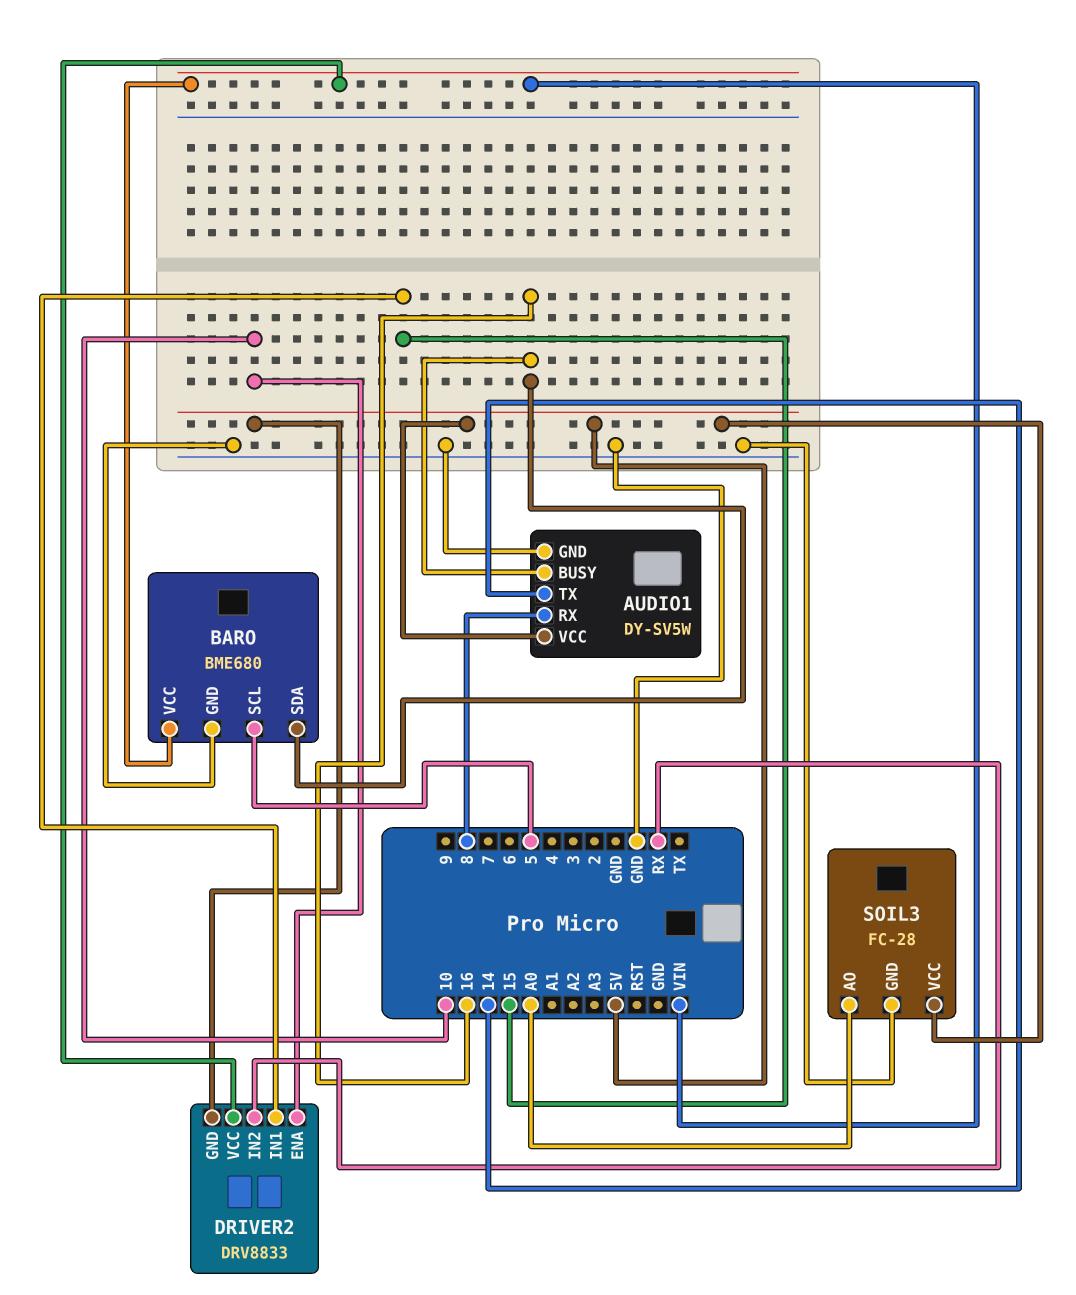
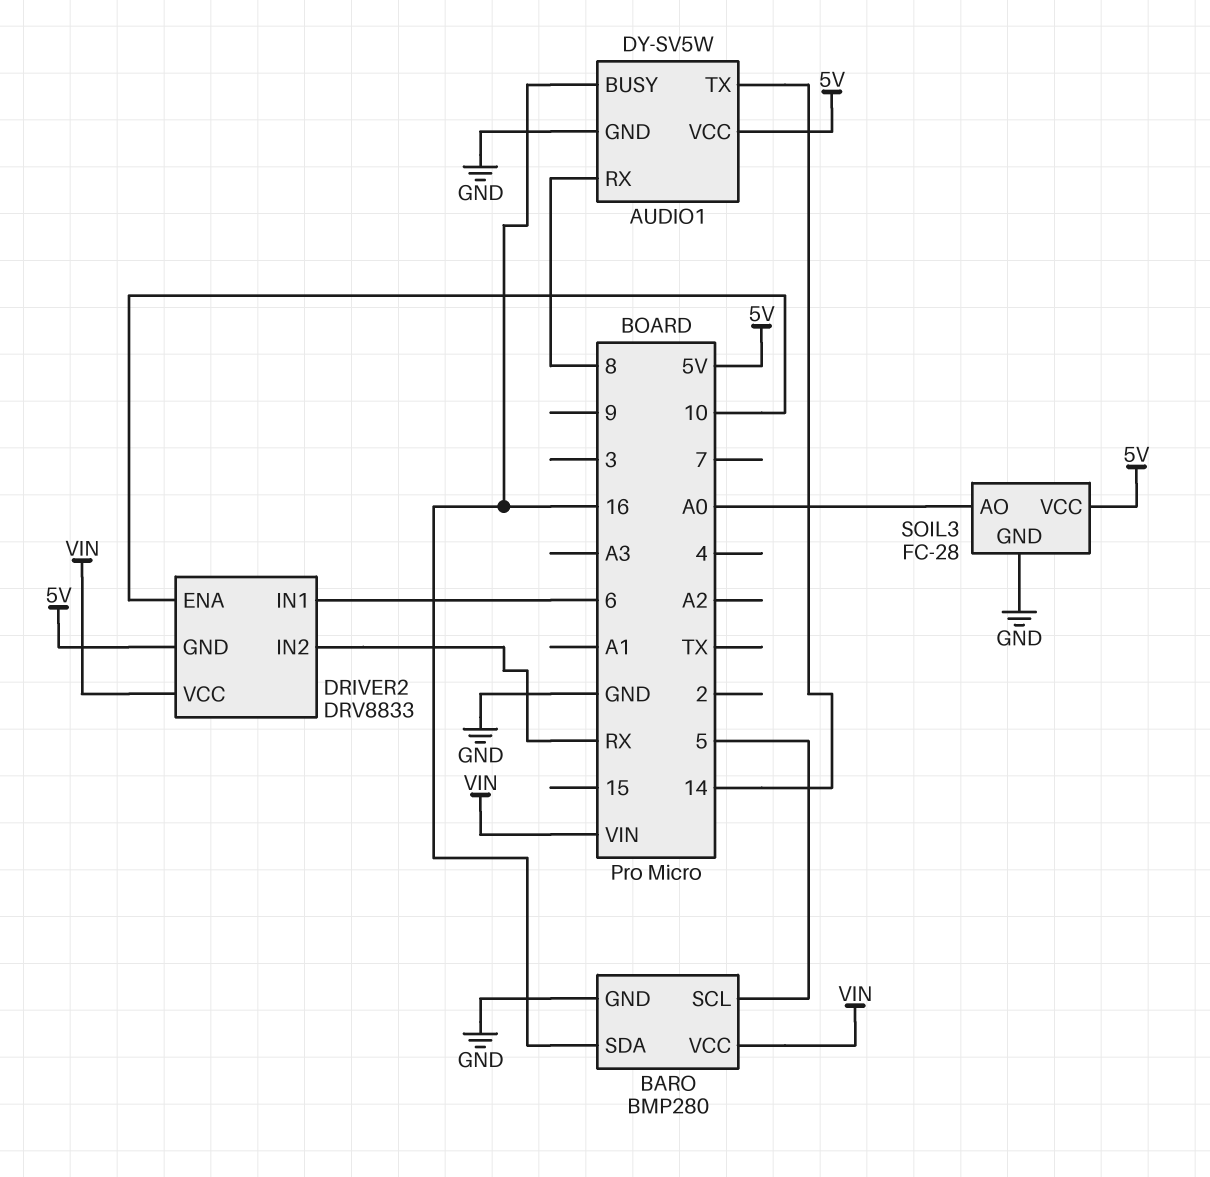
BARO: BME680 -> BMP280
DRIVER2 pin IN1: 15 -> 6

